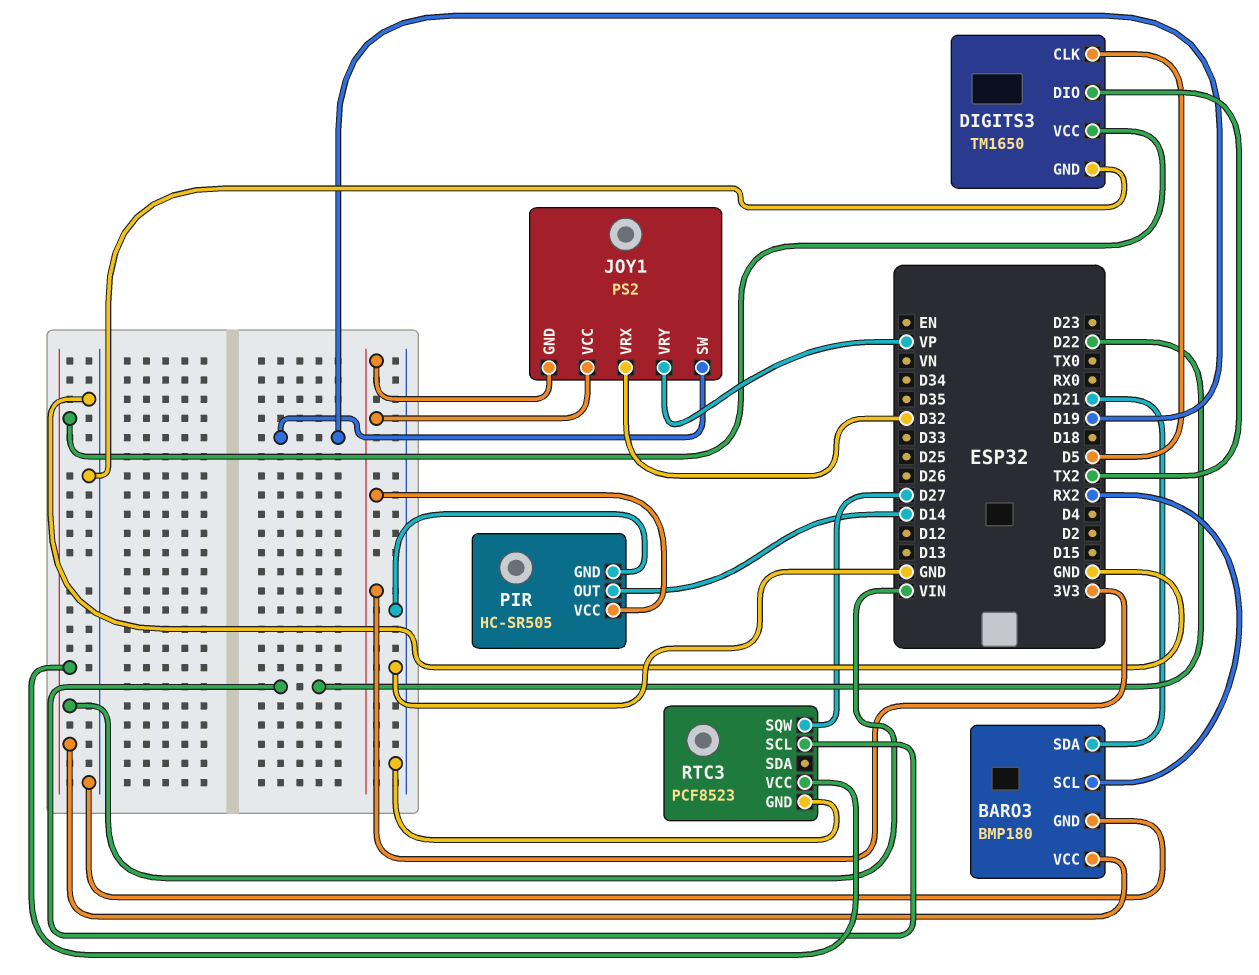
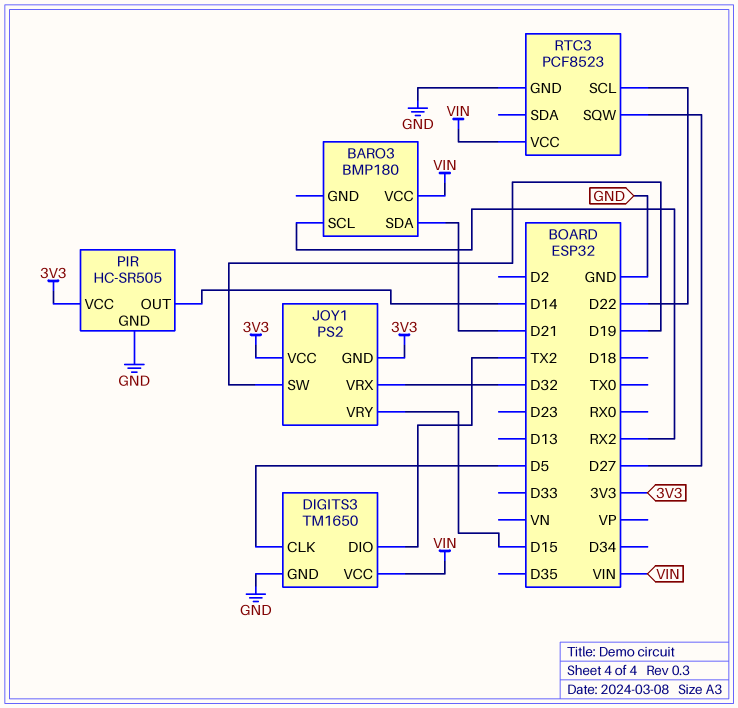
BARO3 pin GND: GND -> none
JOY1 pin VRY: VP -> D15

